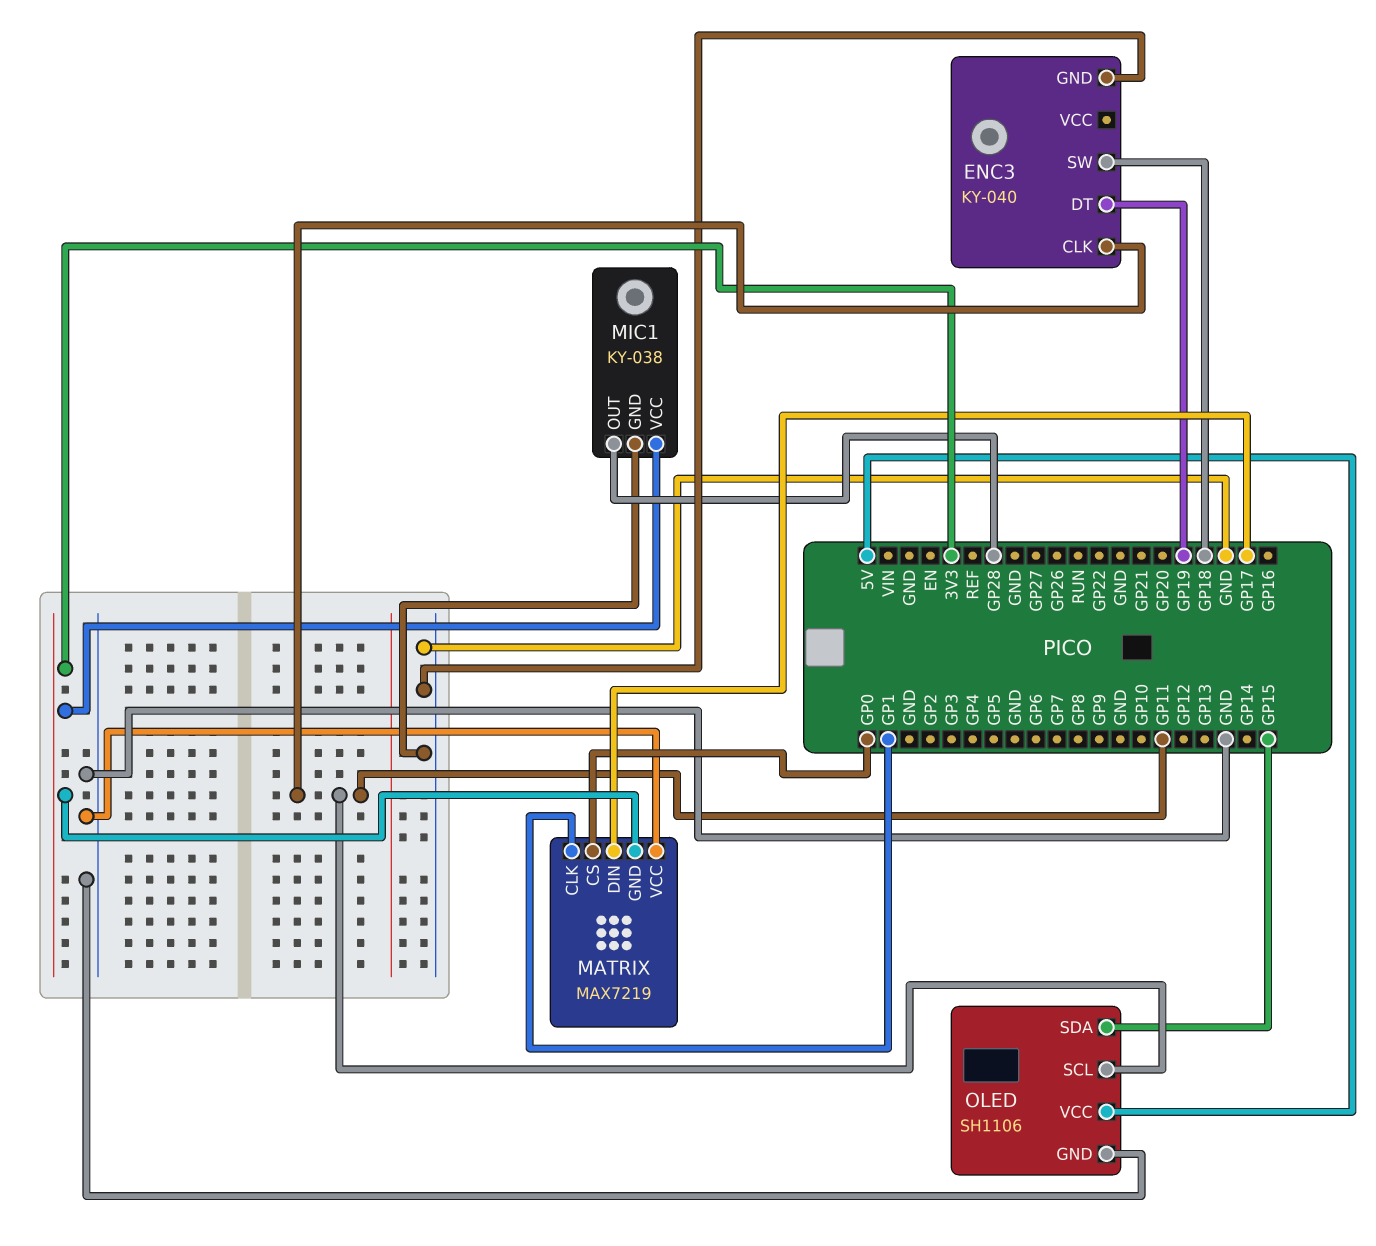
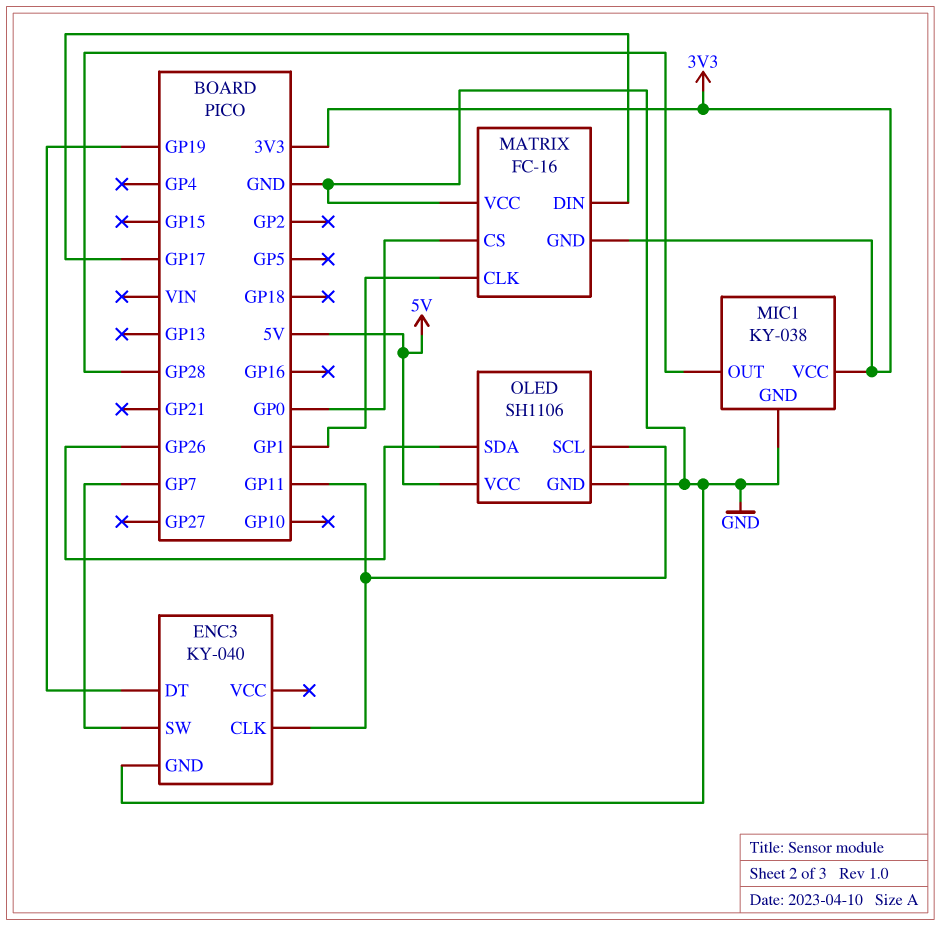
ENC3 pin SW: GP18 -> GP7
MATRIX: MAX7219 -> FC-16
OLED pin SDA: GP15 -> GP26

